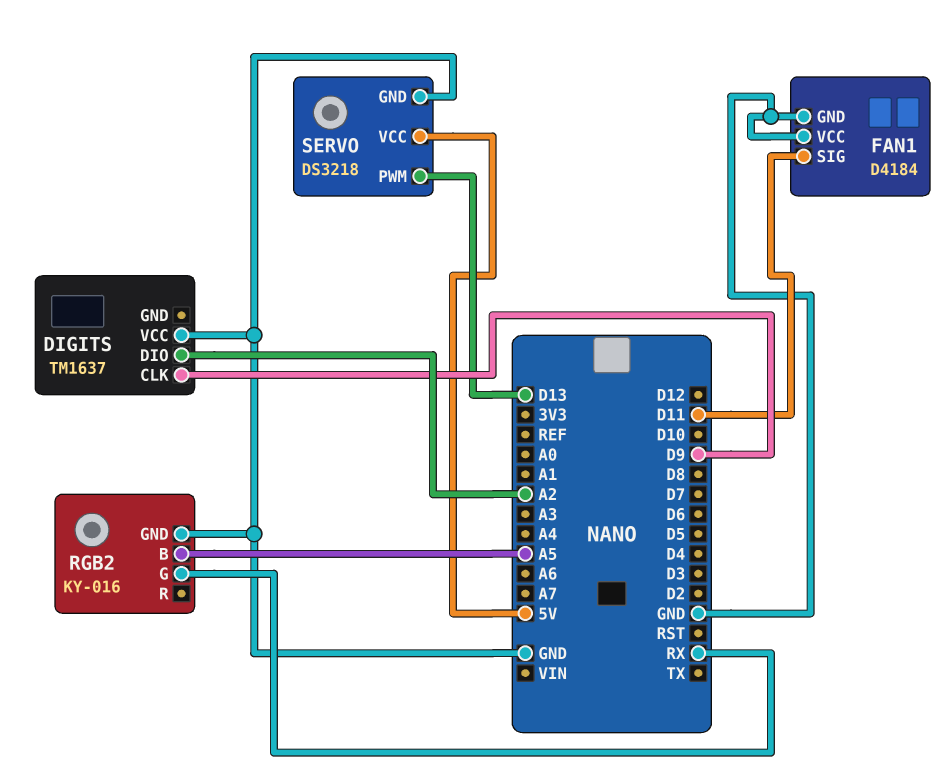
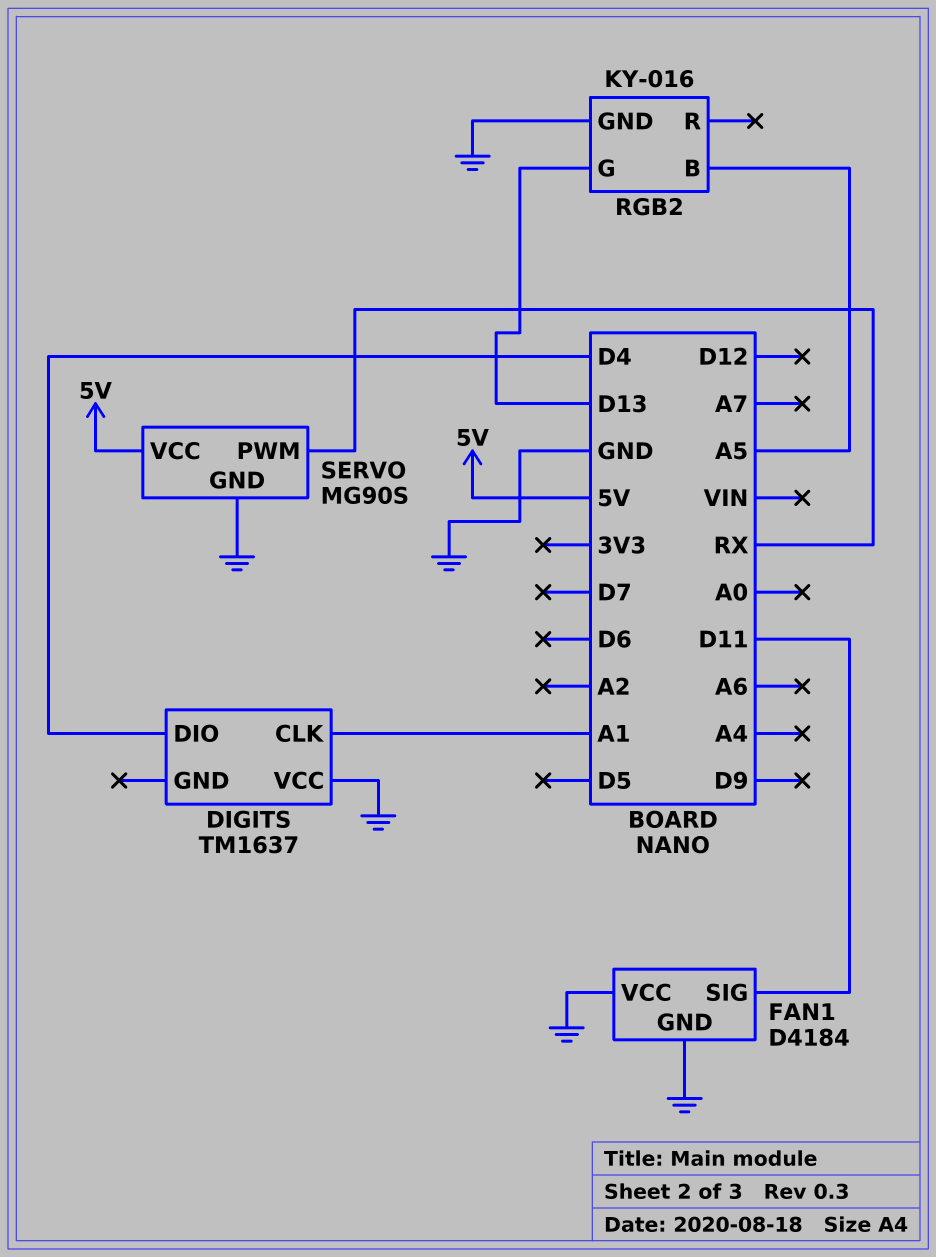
DIGITS pin CLK: D9 -> A1
DIGITS pin DIO: A2 -> D4
RGB2 pin G: RX -> D13
SERVO: DS3218 -> MG90S
SERVO pin PWM: D13 -> RX

